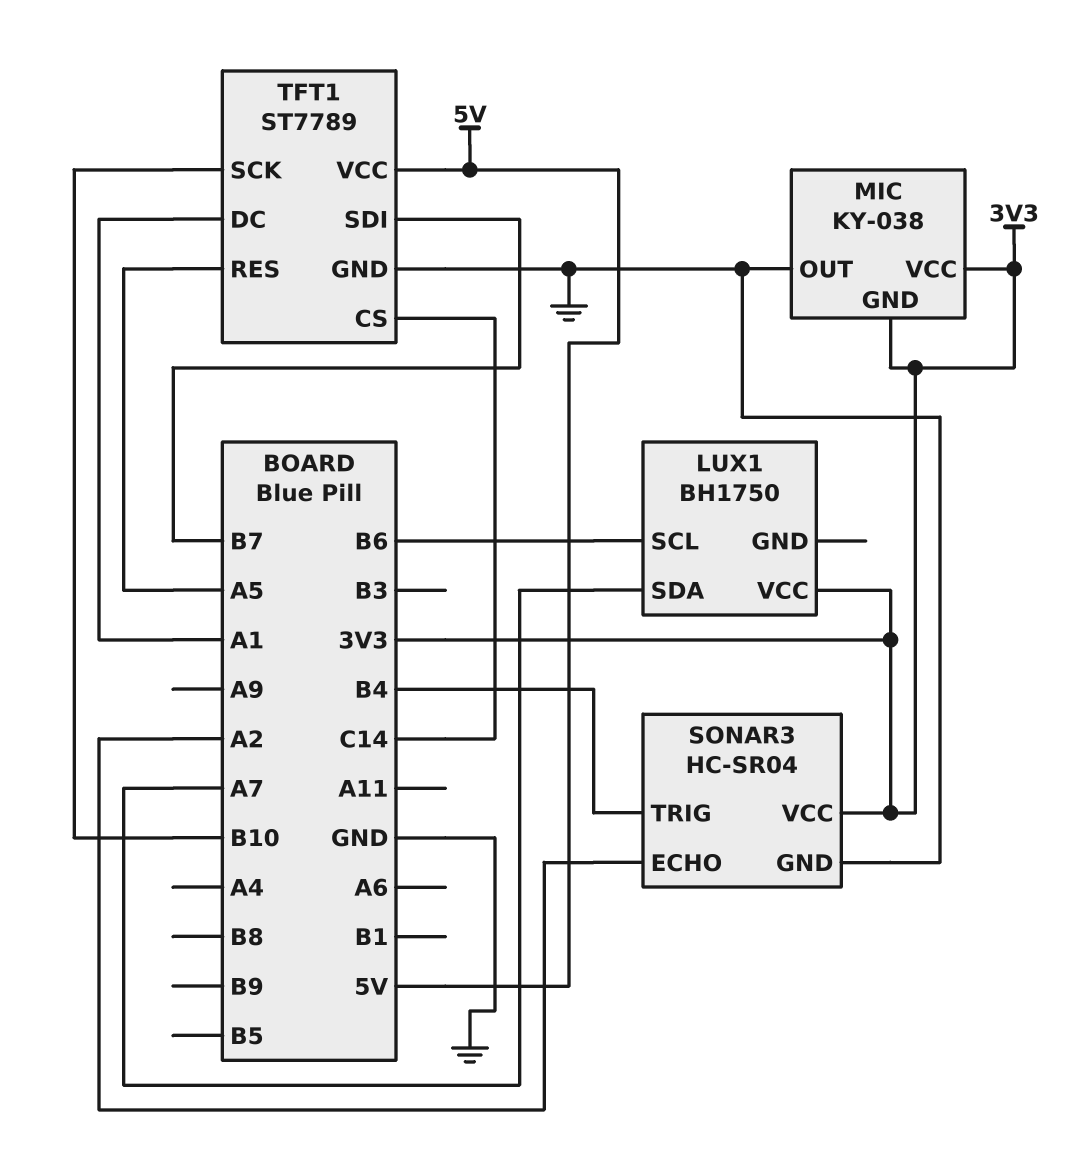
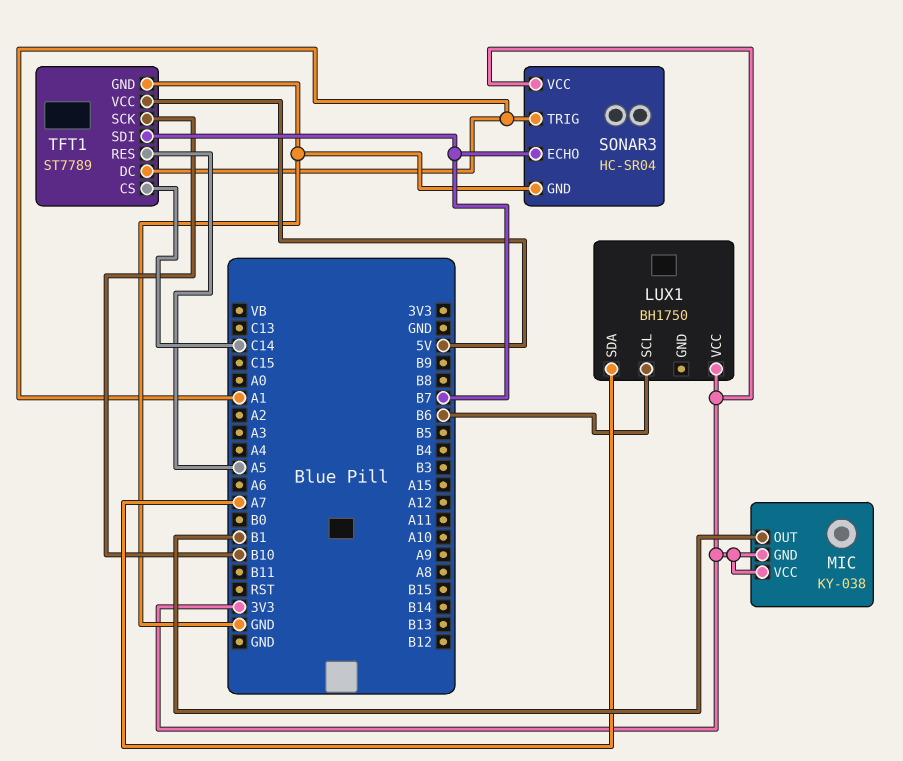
MIC pin OUT: GND -> B1
SONAR3 pin ECHO: A2 -> B7
SONAR3 pin TRIG: B4 -> A1

